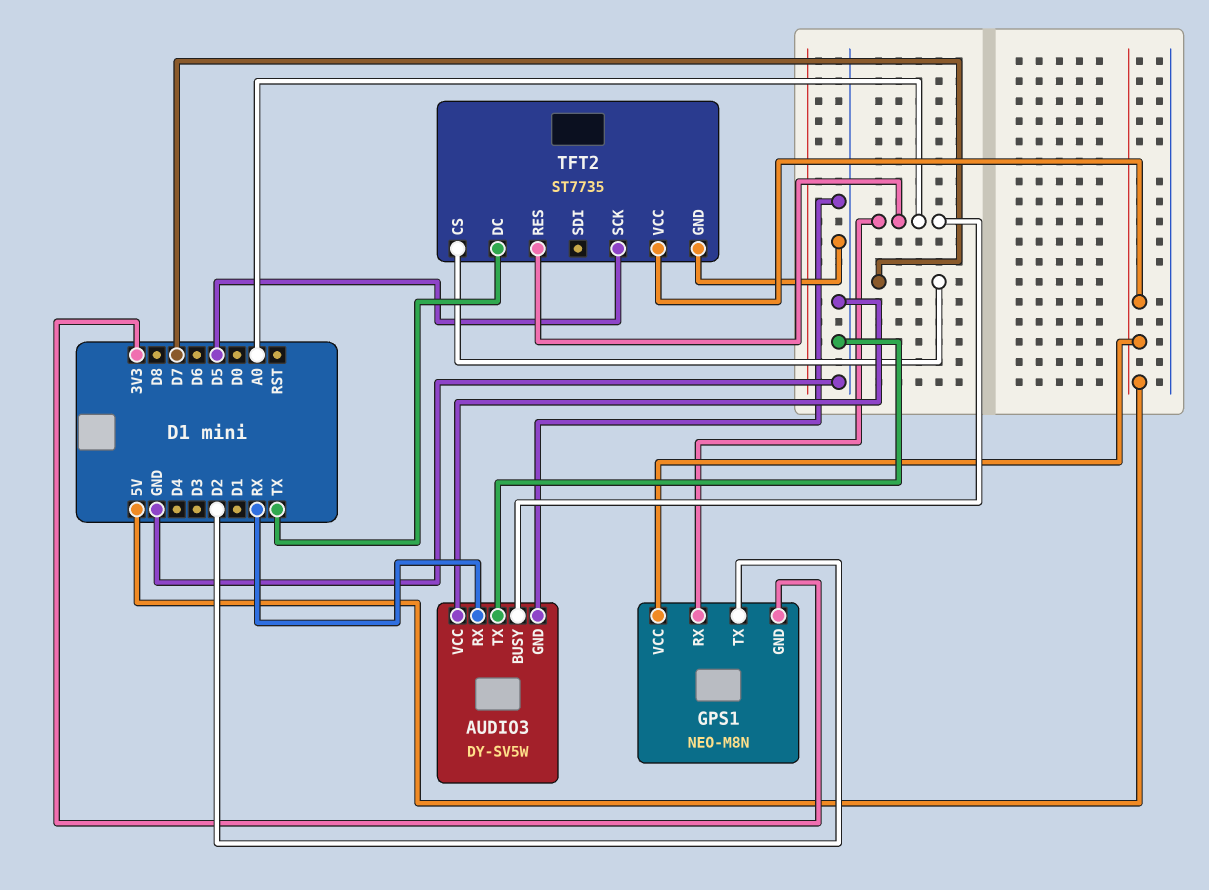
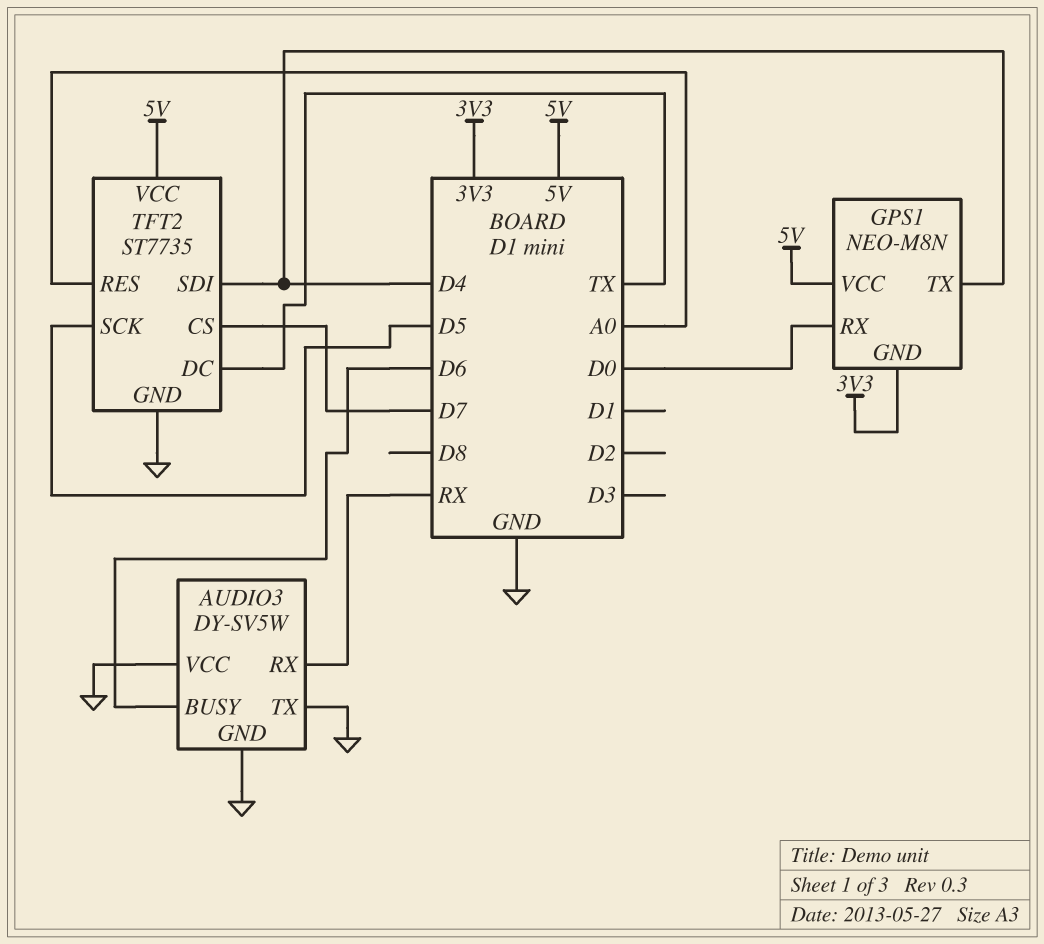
AUDIO3 pin BUSY: A0 -> D6
GPS1 pin RX: A0 -> D0
GPS1 pin TX: D2 -> D4
TFT2 pin SDI: none -> D4

